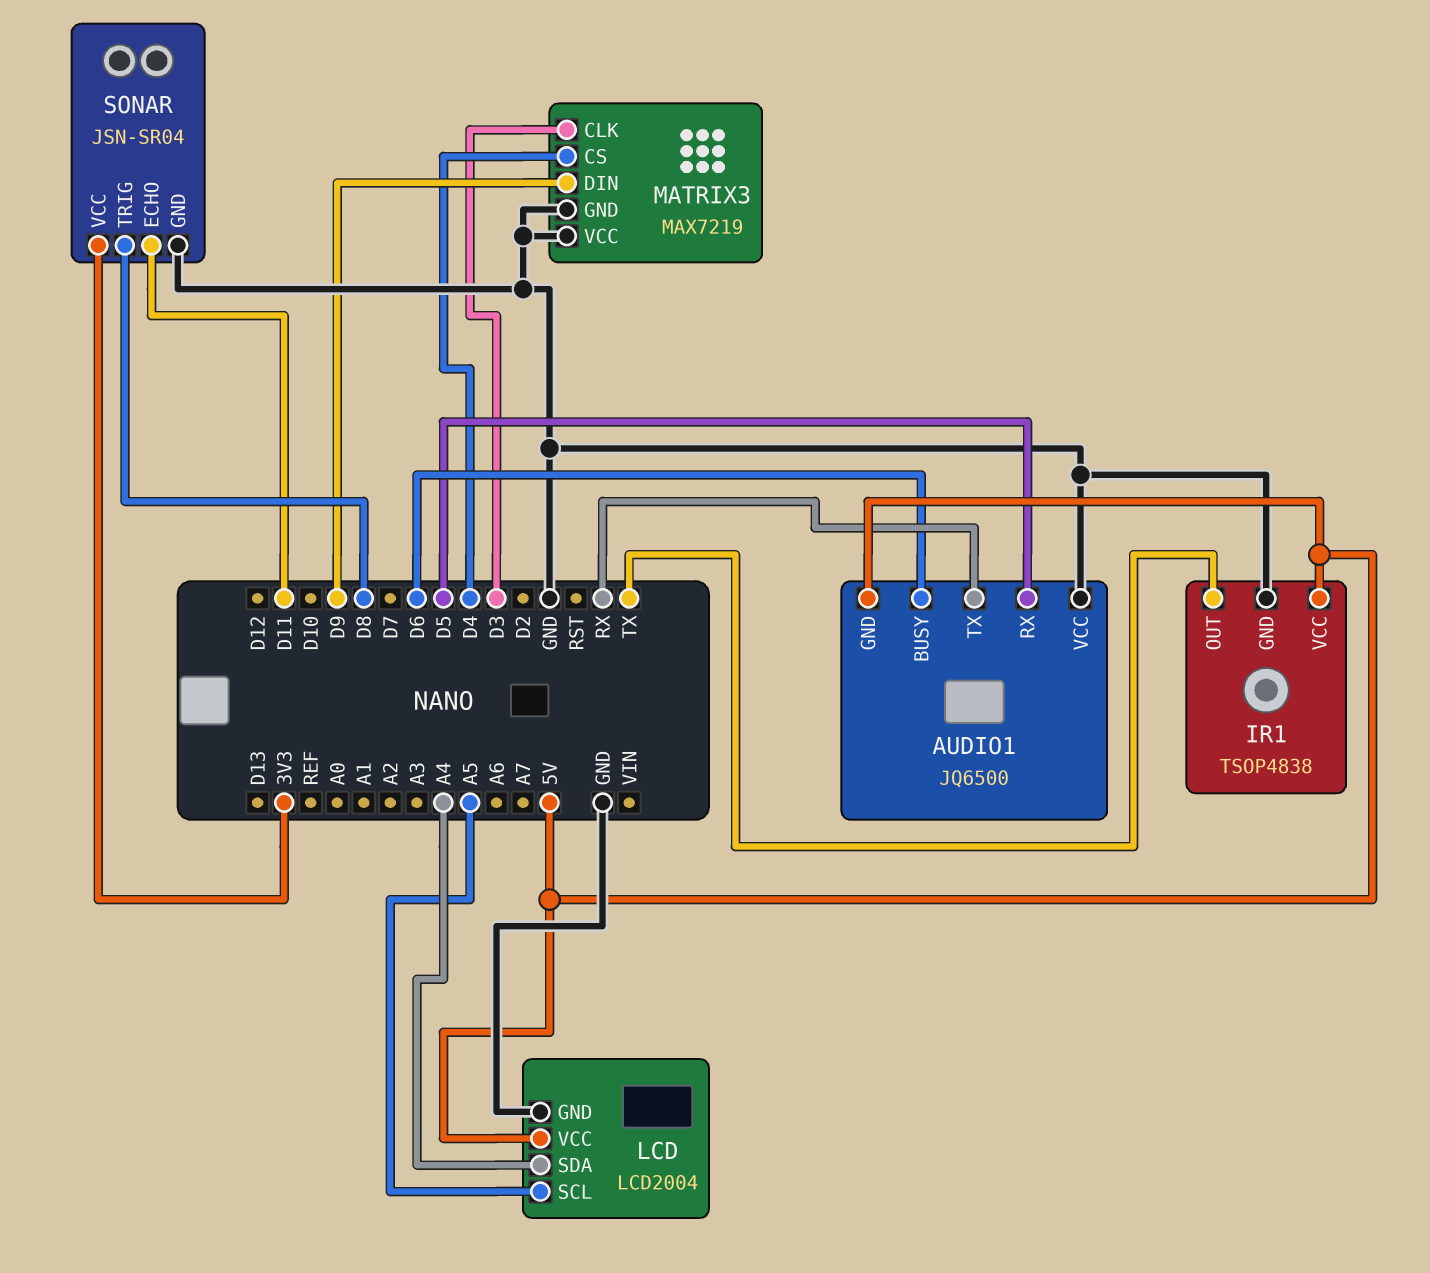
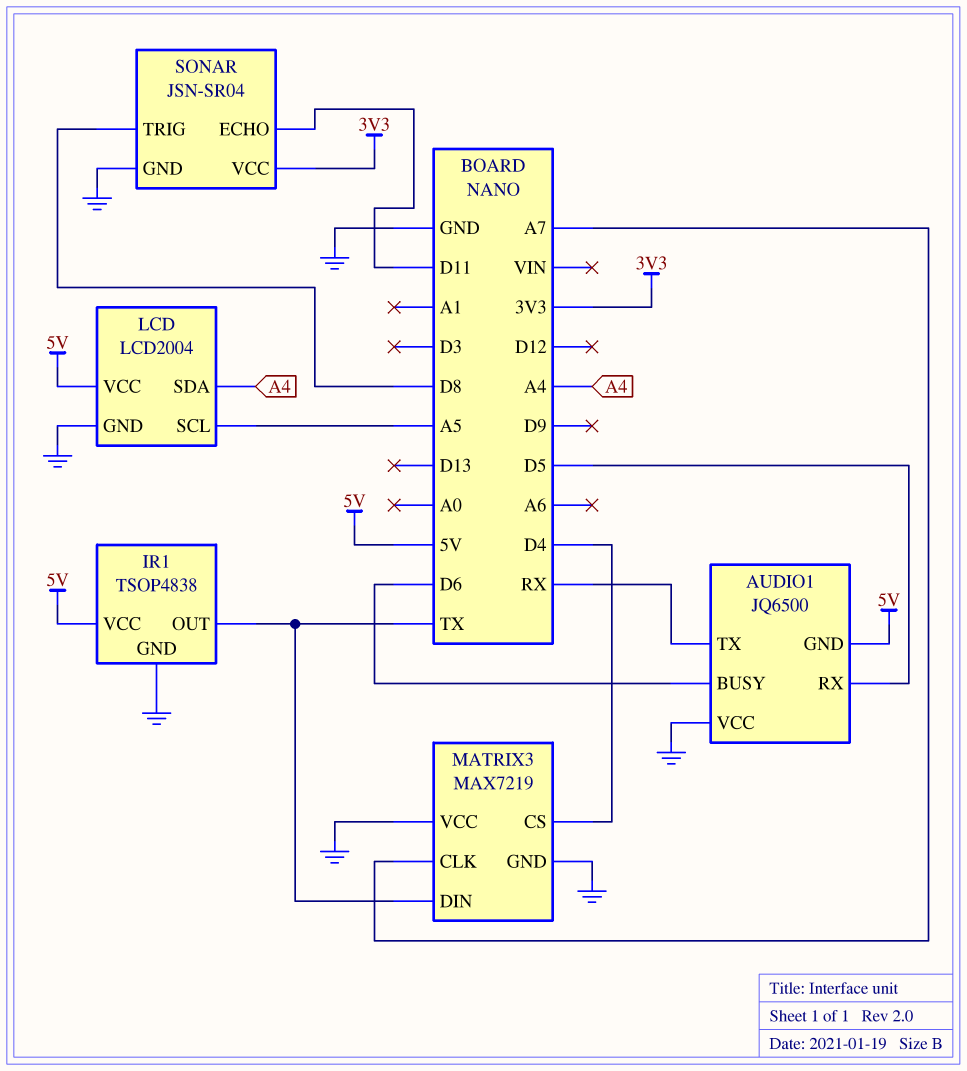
MATRIX3 pin CLK: D3 -> A7
MATRIX3 pin DIN: D9 -> TX

